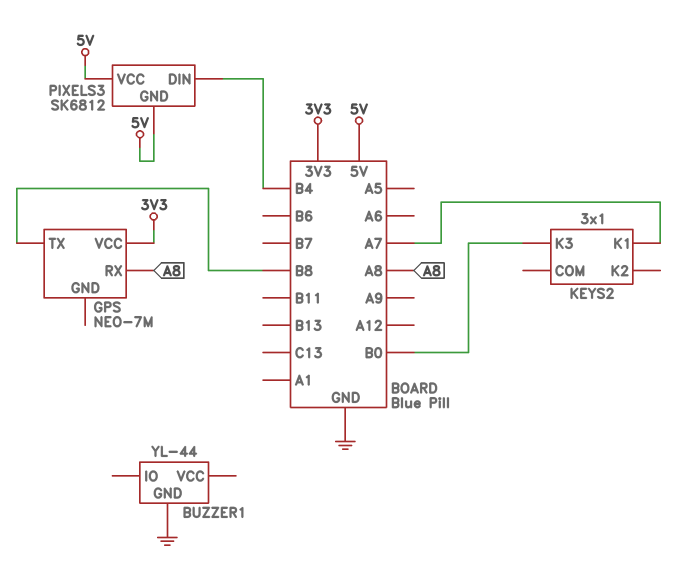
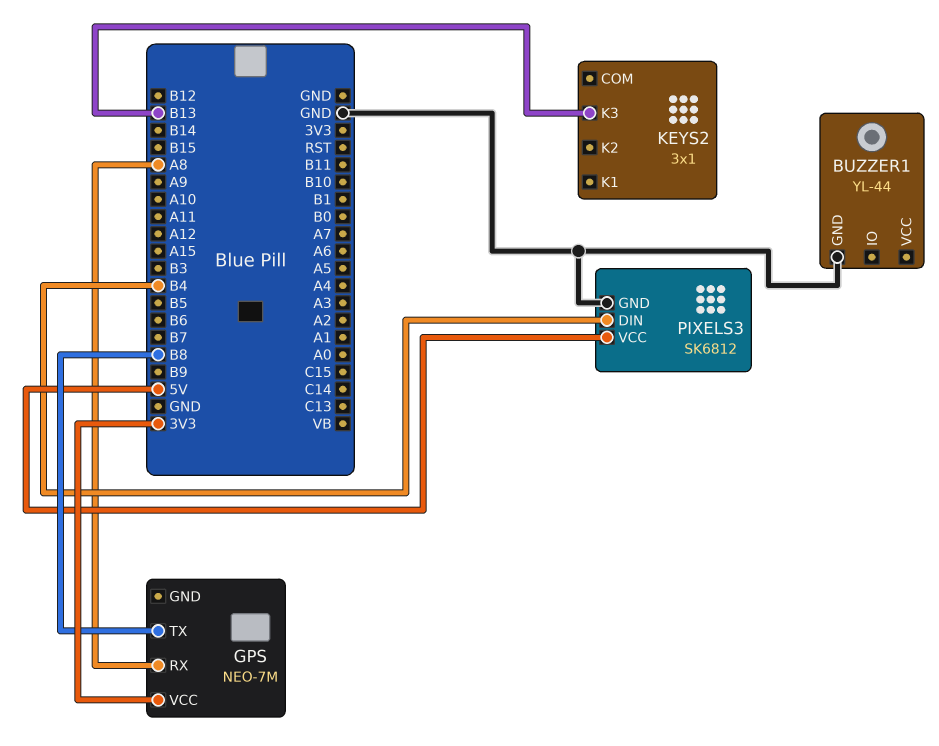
KEYS2 pin K1: A7 -> none
KEYS2 pin K3: B0 -> B13
PIXELS3 pin GND: 5V -> GND

